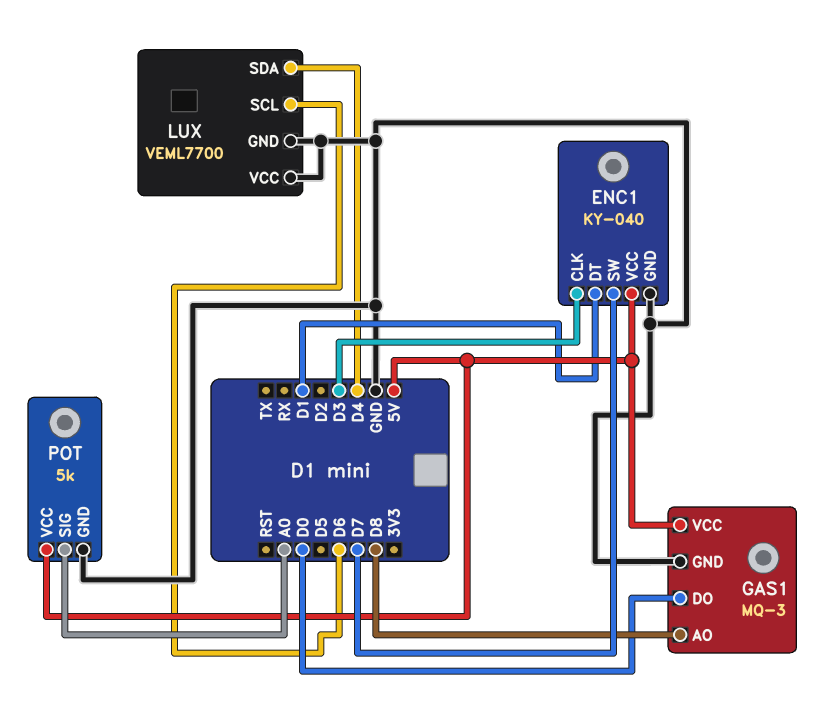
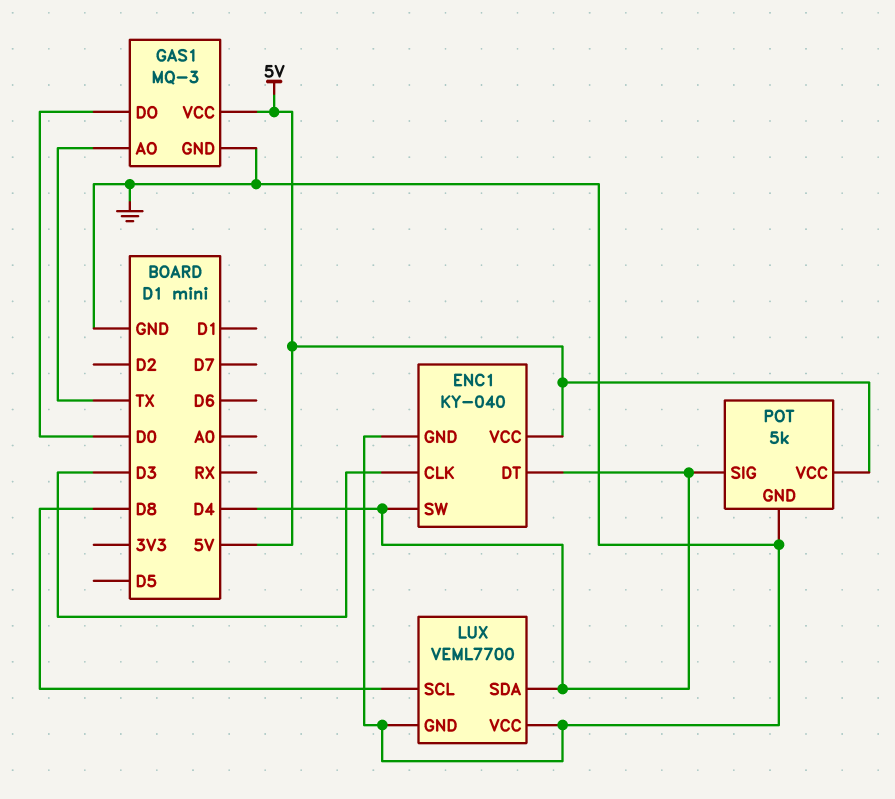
ENC1 pin DT: D1 -> D4
ENC1 pin SW: D7 -> D4
GAS1 pin AO: D8 -> TX
LUX pin SCL: D6 -> D8
POT pin SIG: A0 -> D4

